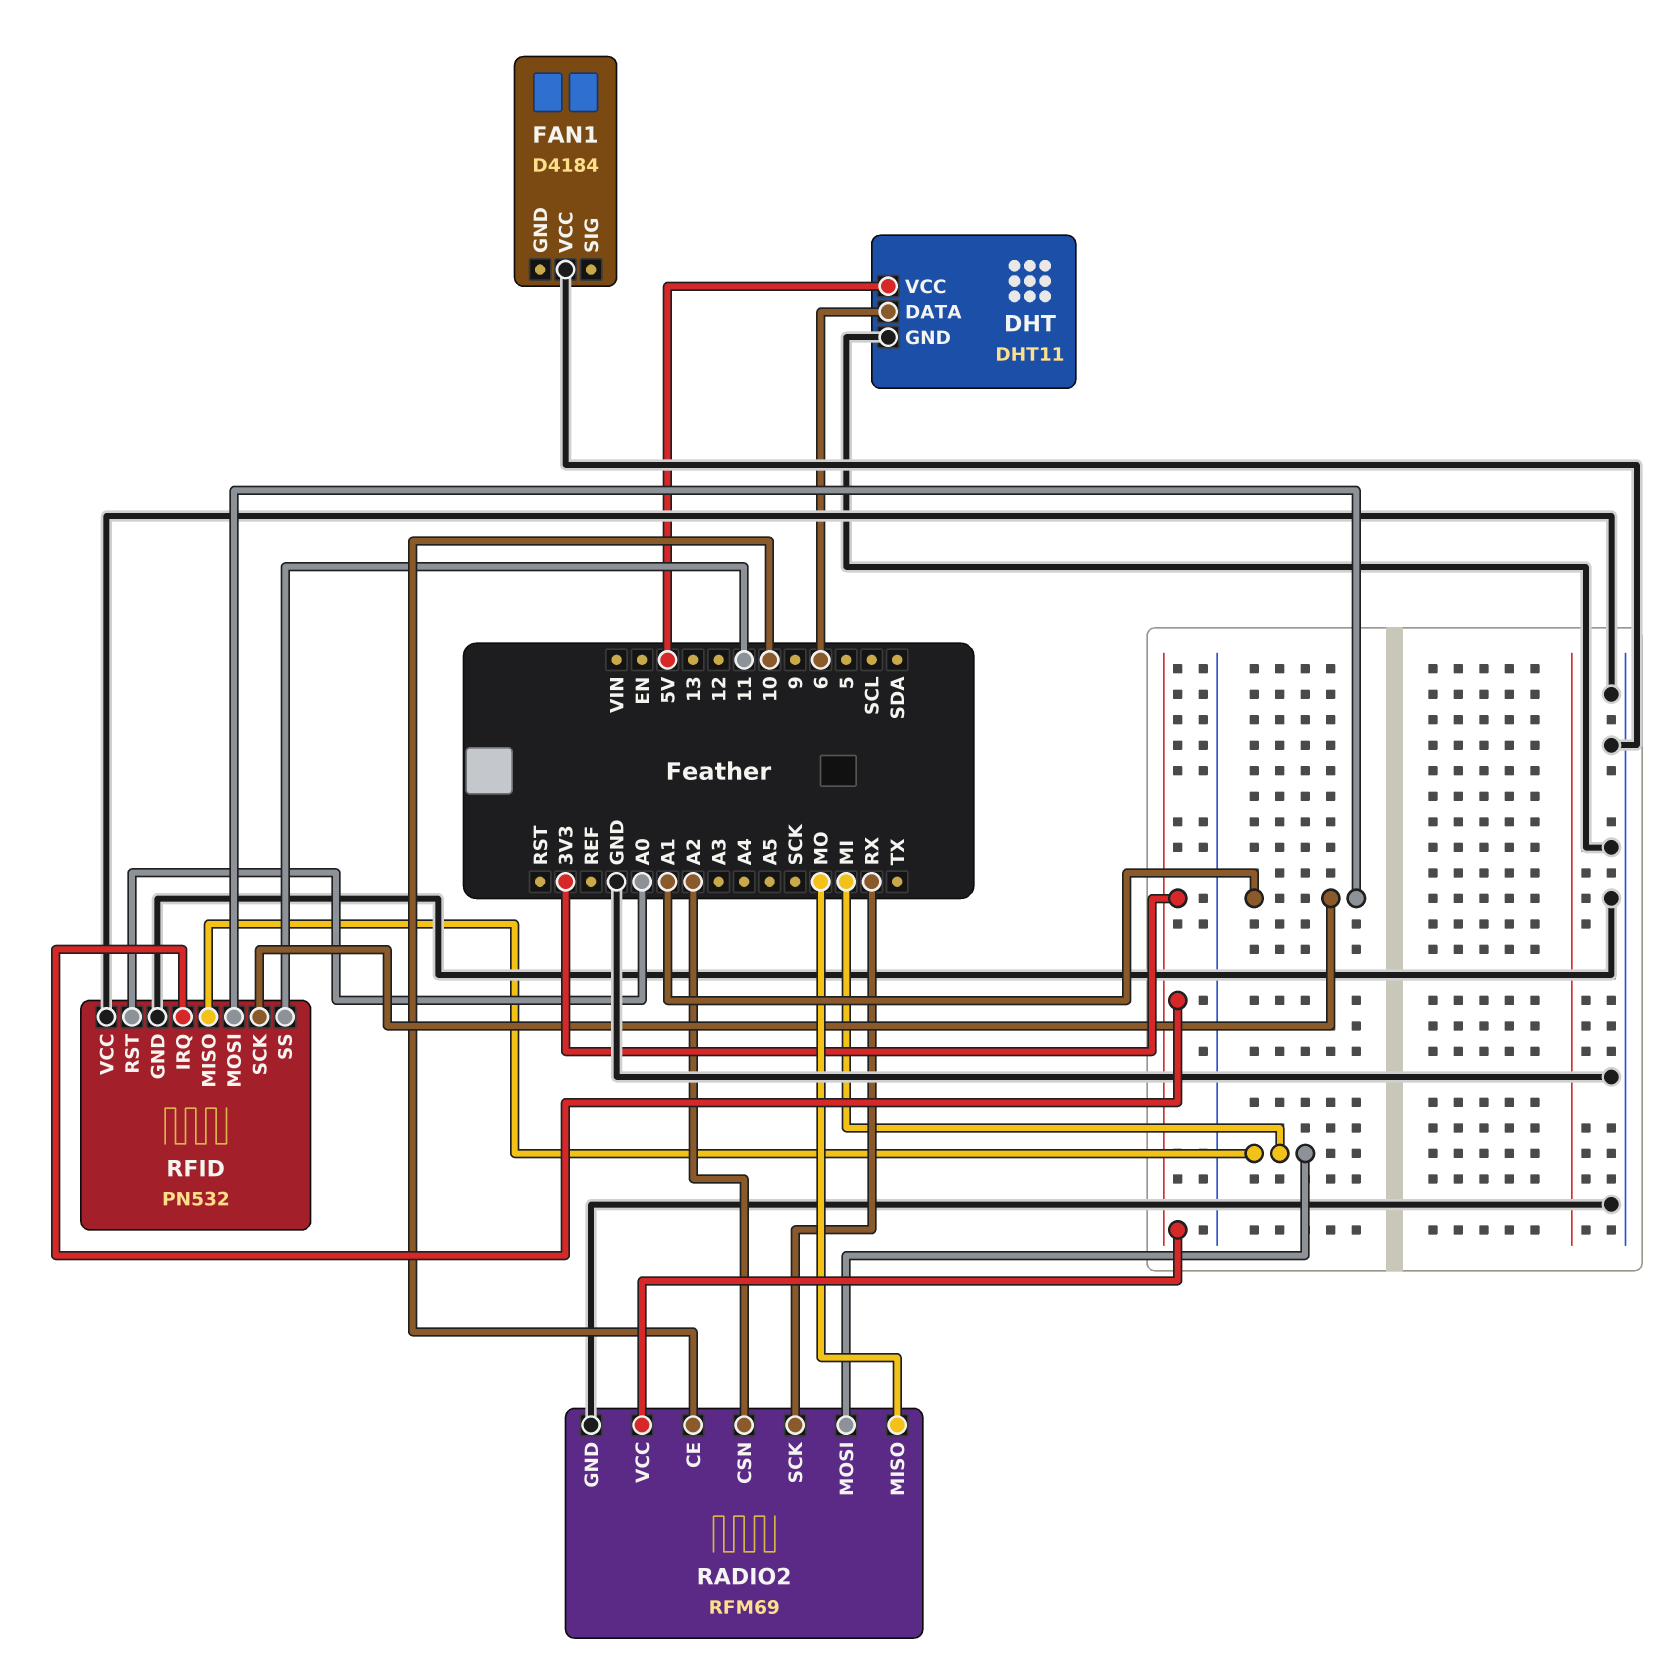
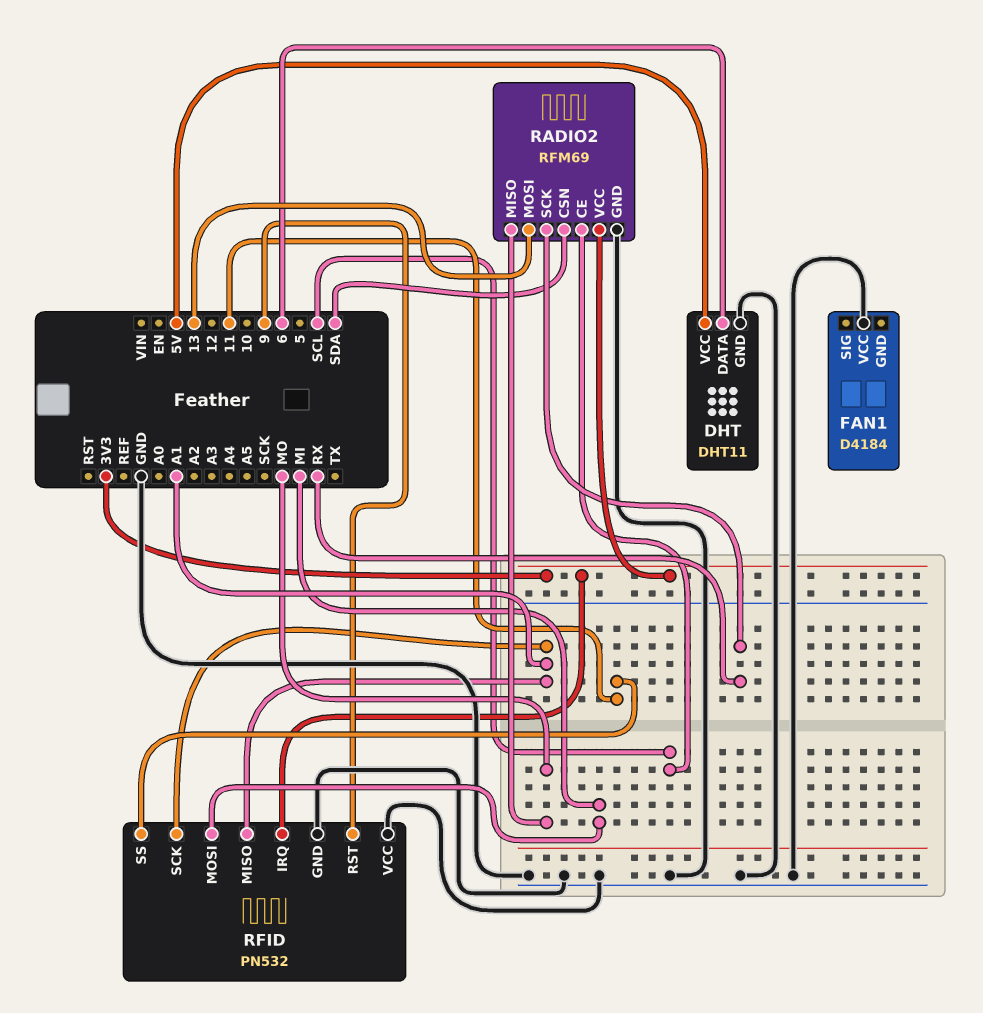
RADIO2 pin CE: 10 -> SCL
RADIO2 pin CSN: A2 -> SDA
RADIO2 pin MOSI: MI -> 13
RFID pin MISO: MI -> A1
RFID pin MOSI: A1 -> MI
RFID pin RST: A0 -> 9

